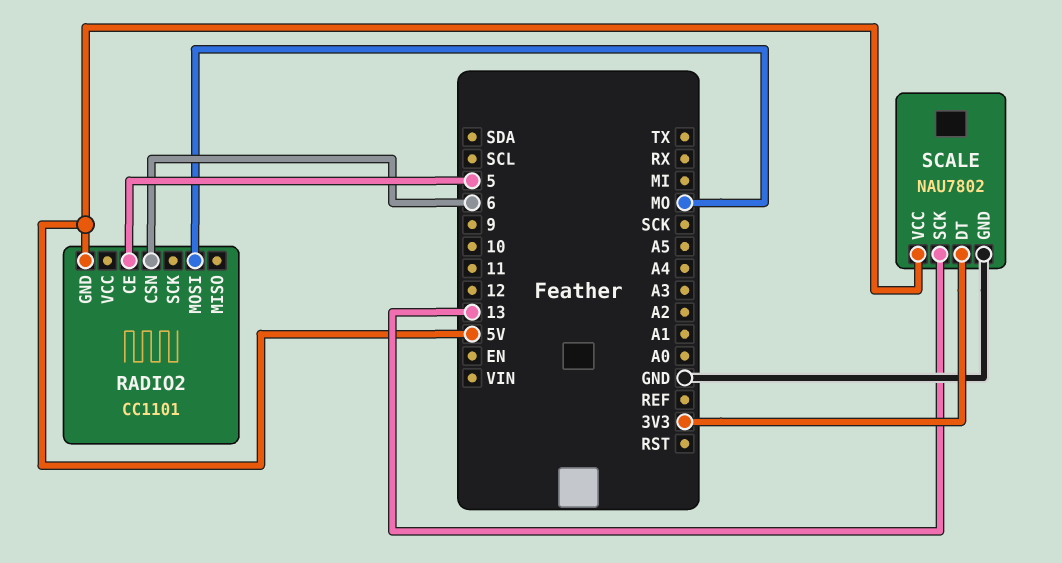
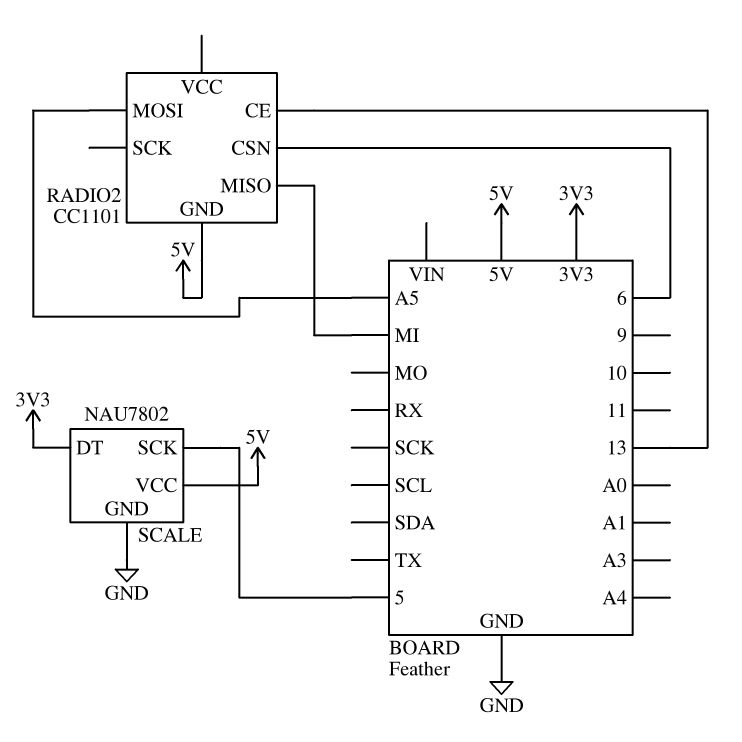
RADIO2 pin CE: 5 -> 13
RADIO2 pin MISO: none -> MI
RADIO2 pin MOSI: MO -> A5
SCALE pin SCK: 13 -> 5

